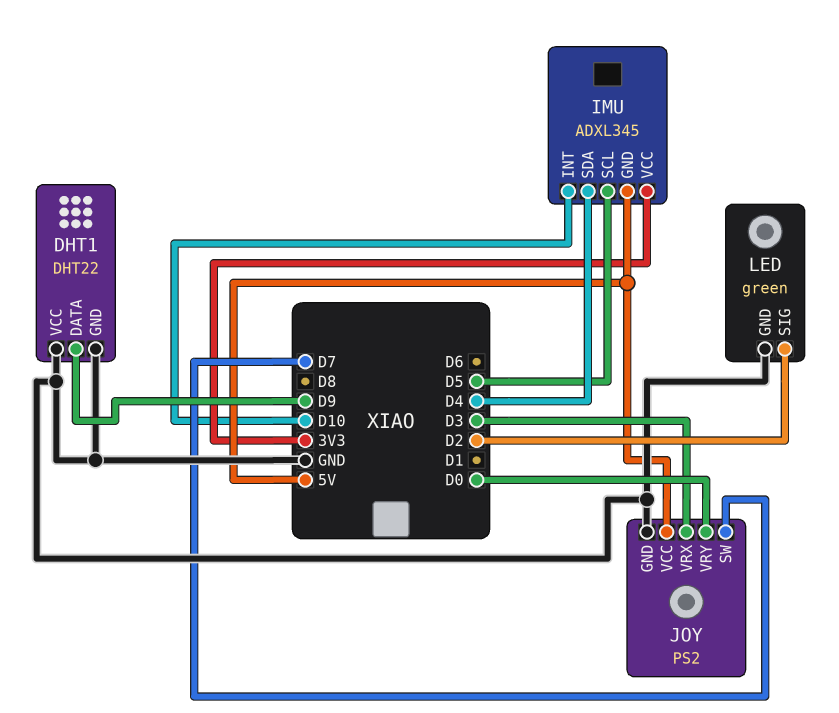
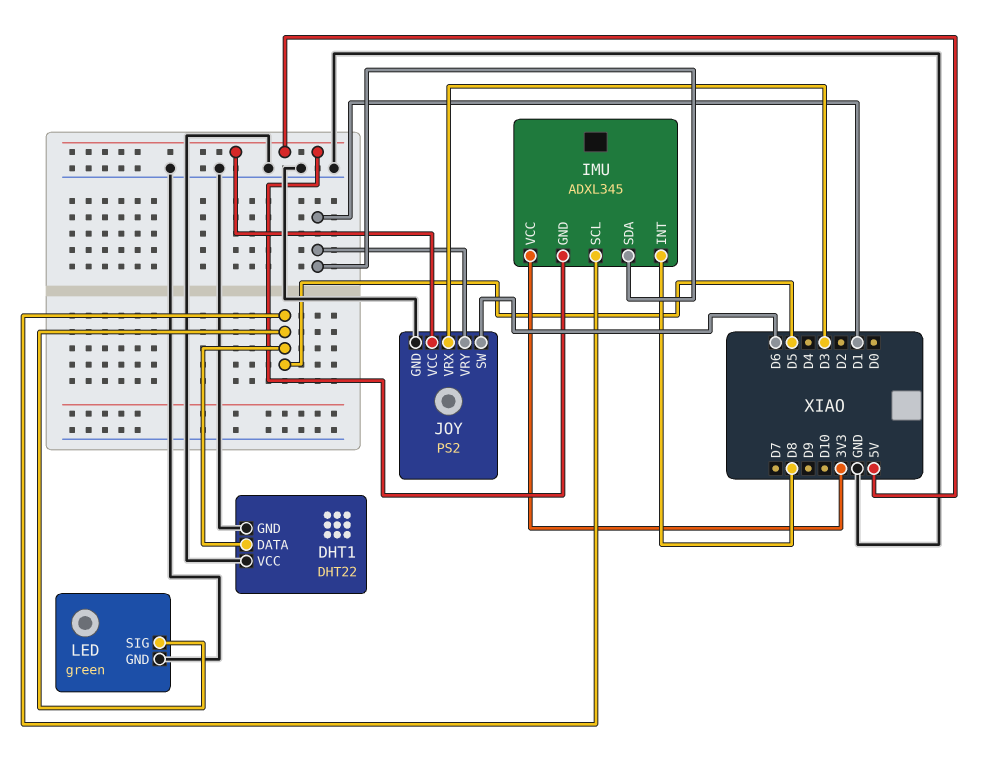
DHT1 pin DATA: D9 -> D5
IMU pin INT: D10 -> D8
IMU pin SDA: D4 -> D1
JOY pin SW: D7 -> D6
JOY pin VRY: D0 -> D1
LED pin SIG: D2 -> D5

